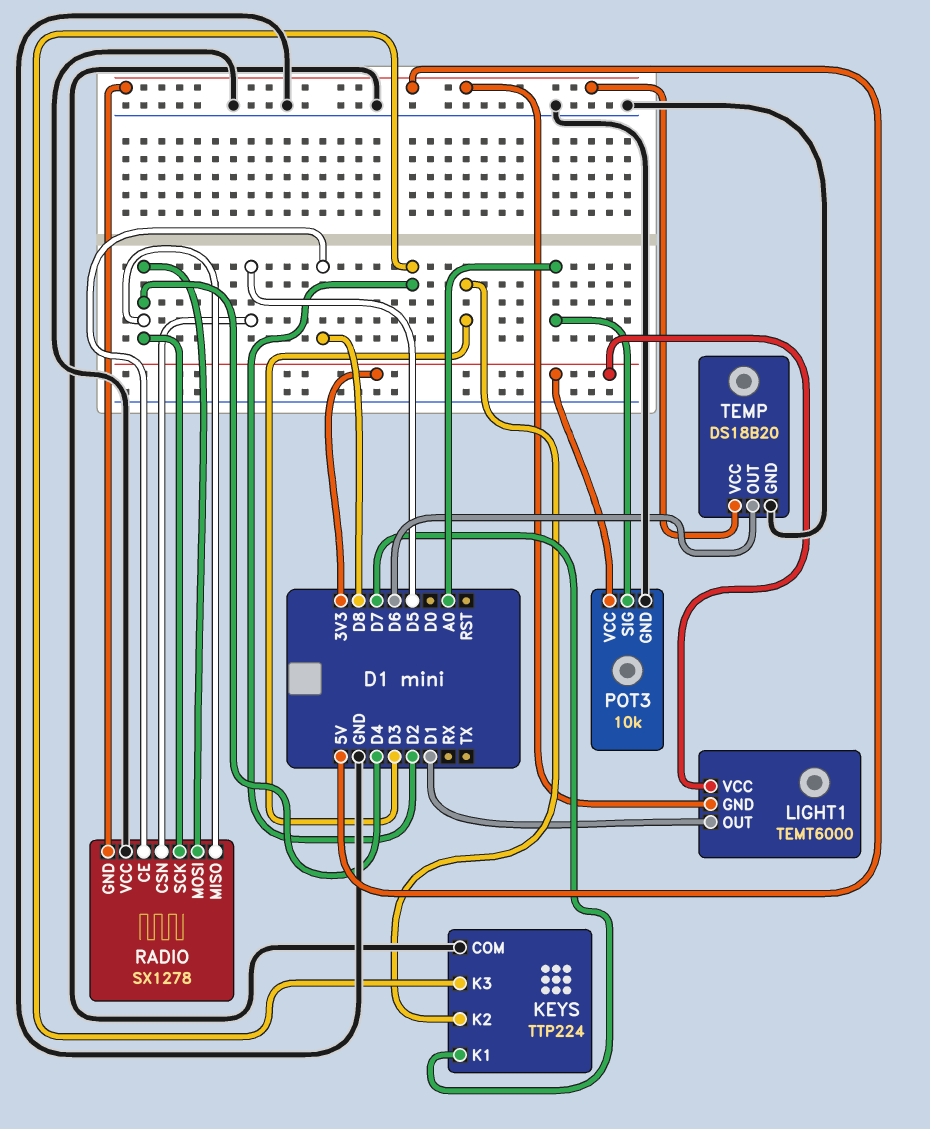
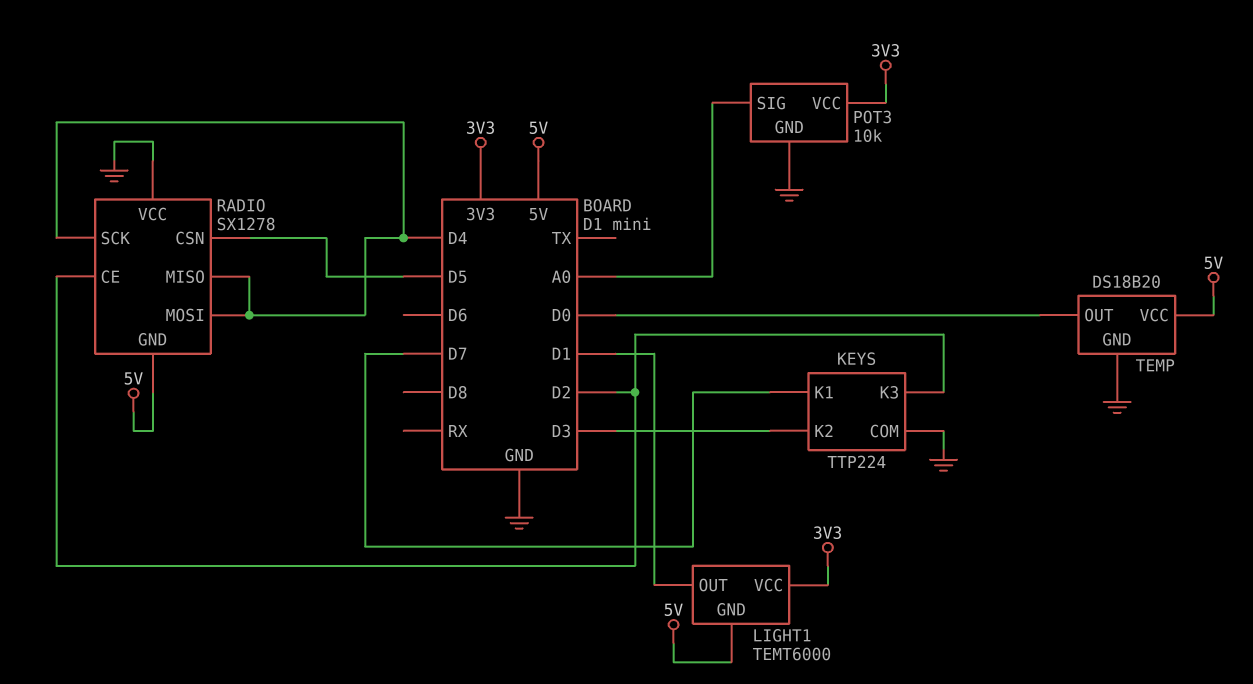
RADIO pin CE: D8 -> D2
TEMP pin OUT: D6 -> D0

